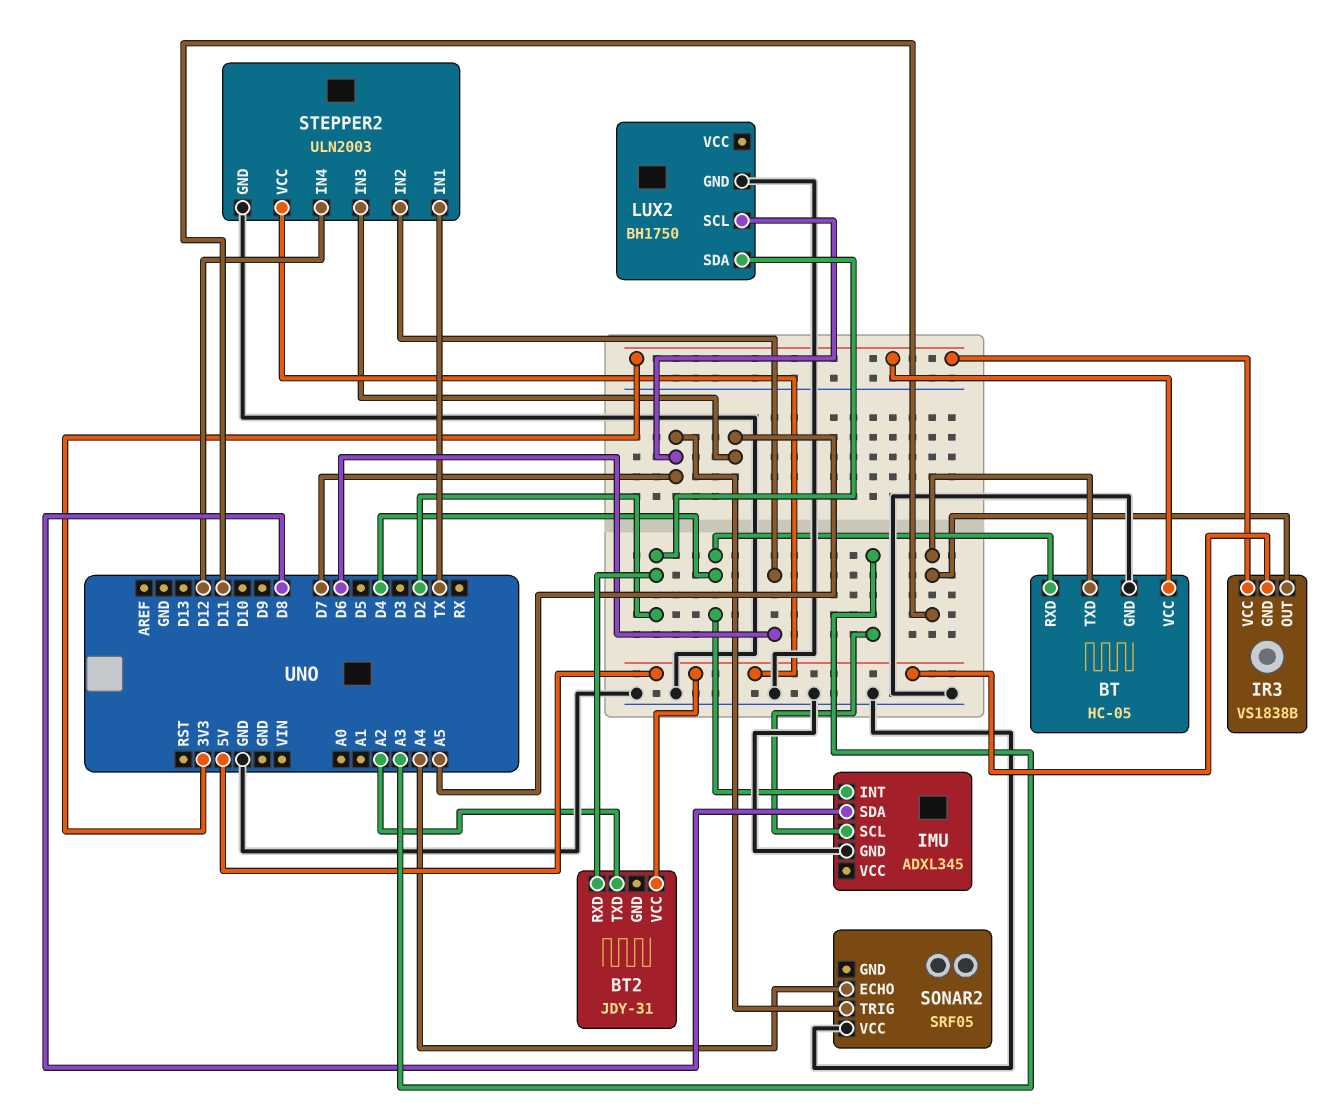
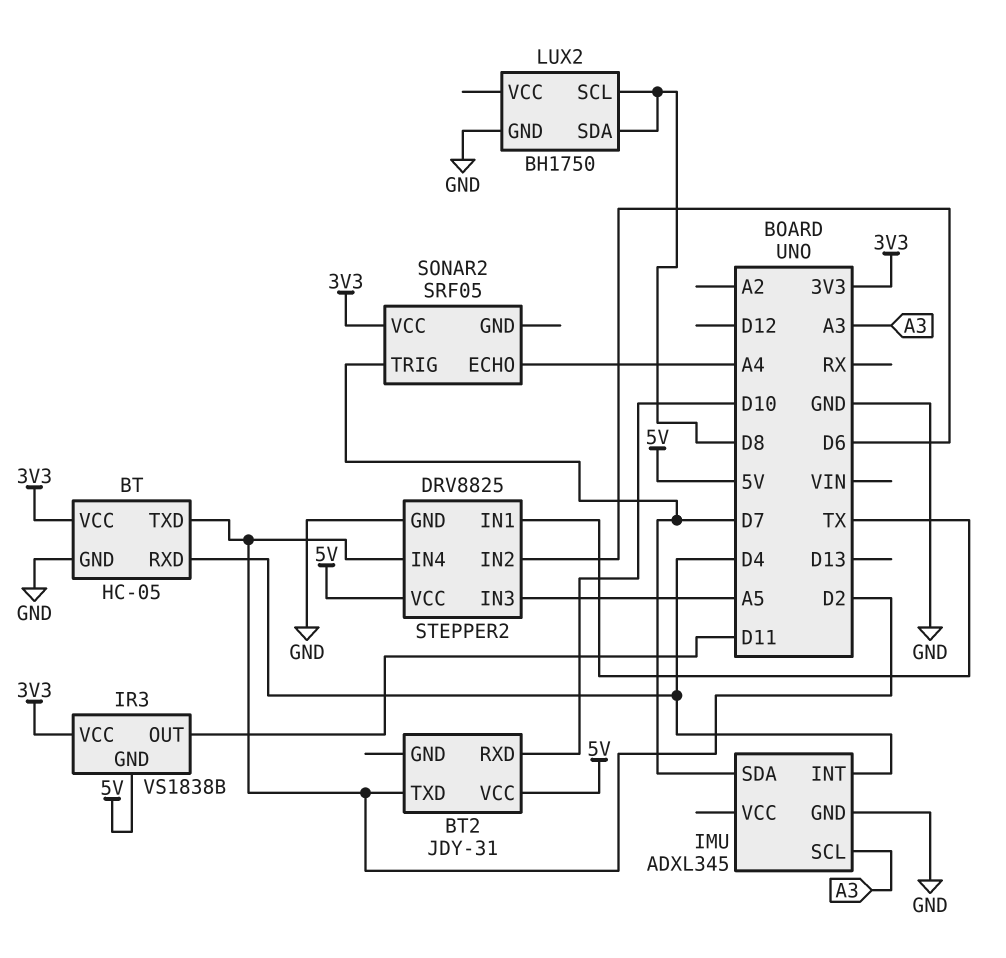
BT pin TXD: D11 -> D2
BT2 pin RXD: D2 -> D10
BT2 pin TXD: A2 -> D2
IMU pin SDA: D8 -> D7
LUX2 pin SCL: D7 -> D8
LUX2 pin SDA: D2 -> D8
SONAR2 pin VCC: GND -> 3V3
STEPPER2: ULN2003 -> DRV8825
STEPPER2 pin IN4: D12 -> D2

